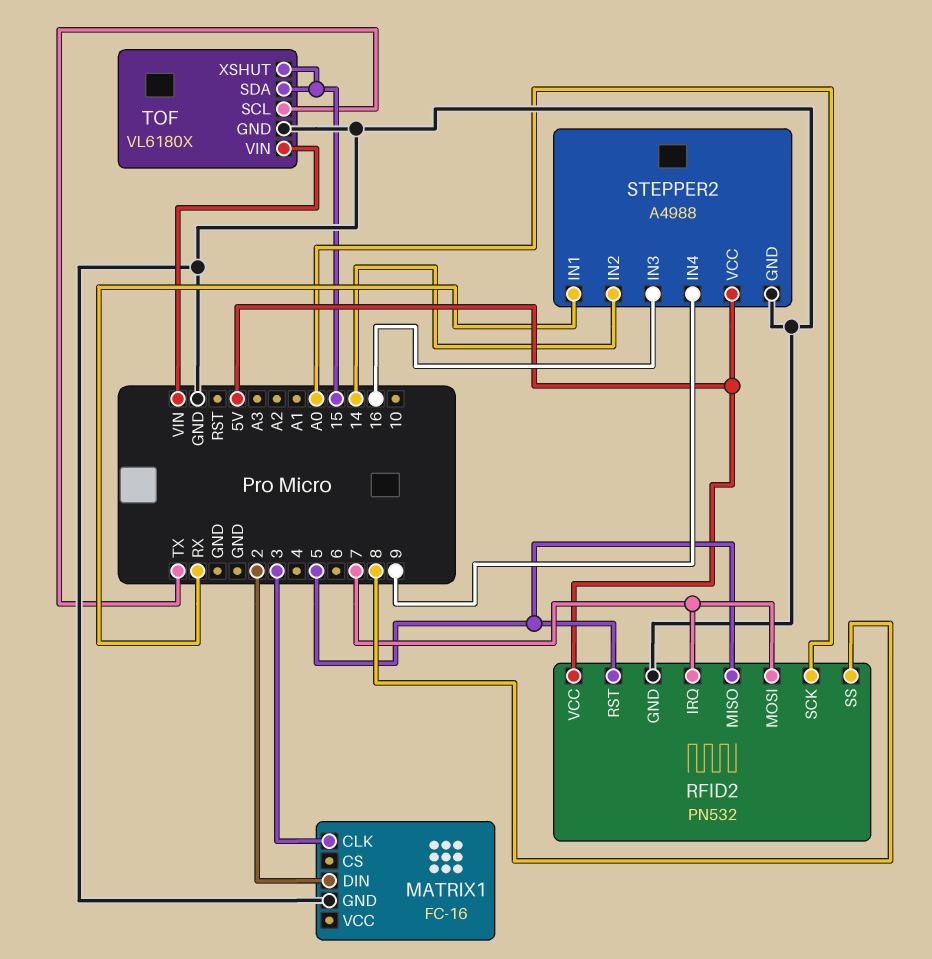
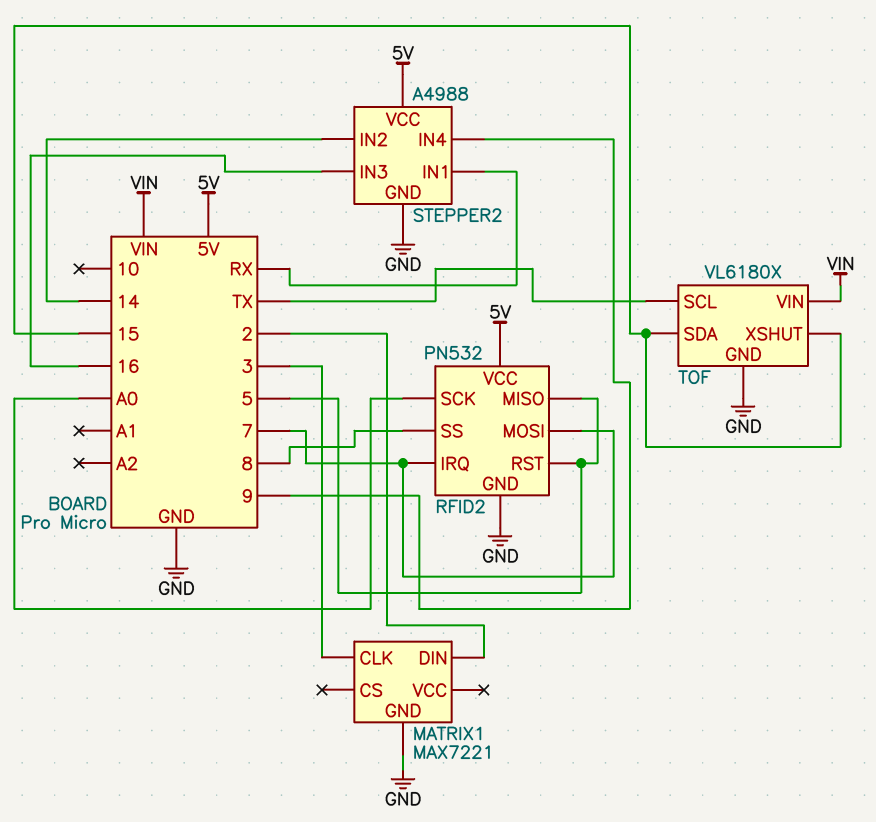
MATRIX1: FC-16 -> MAX7221

